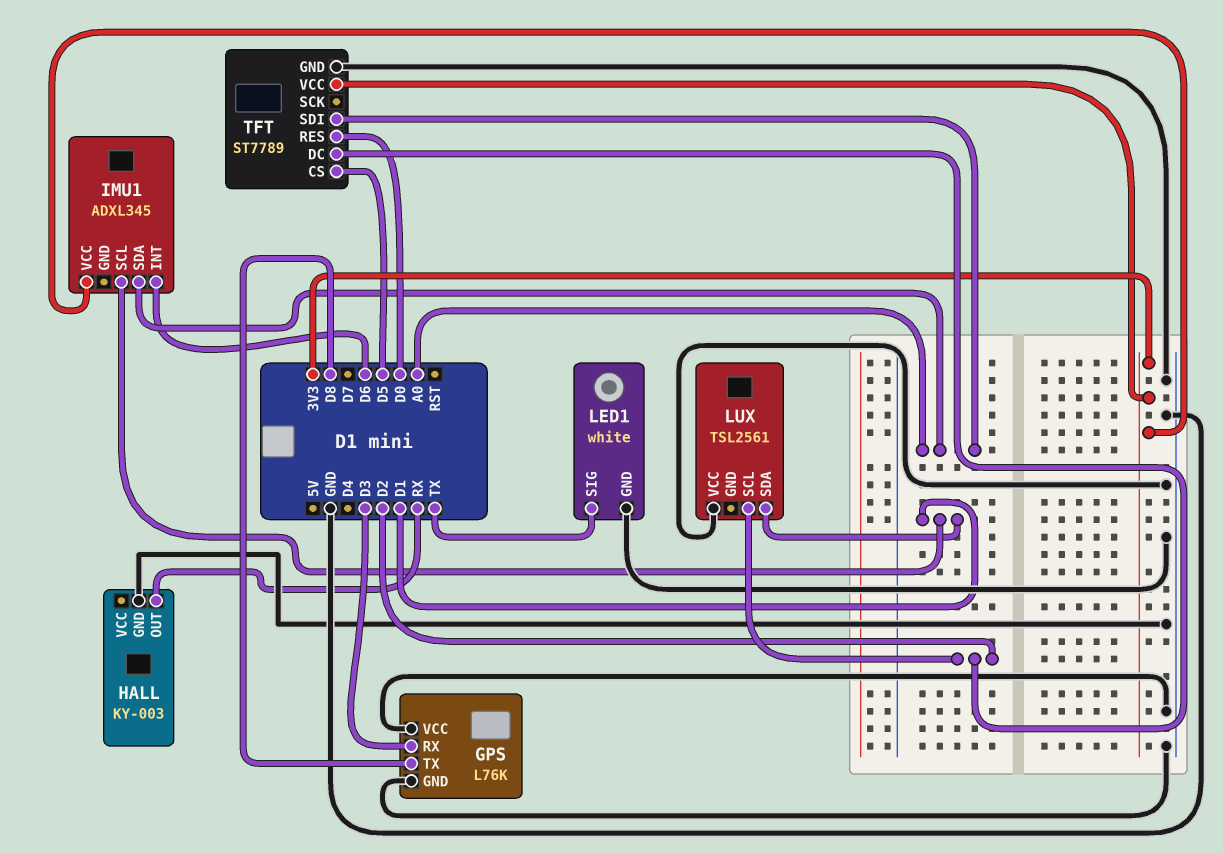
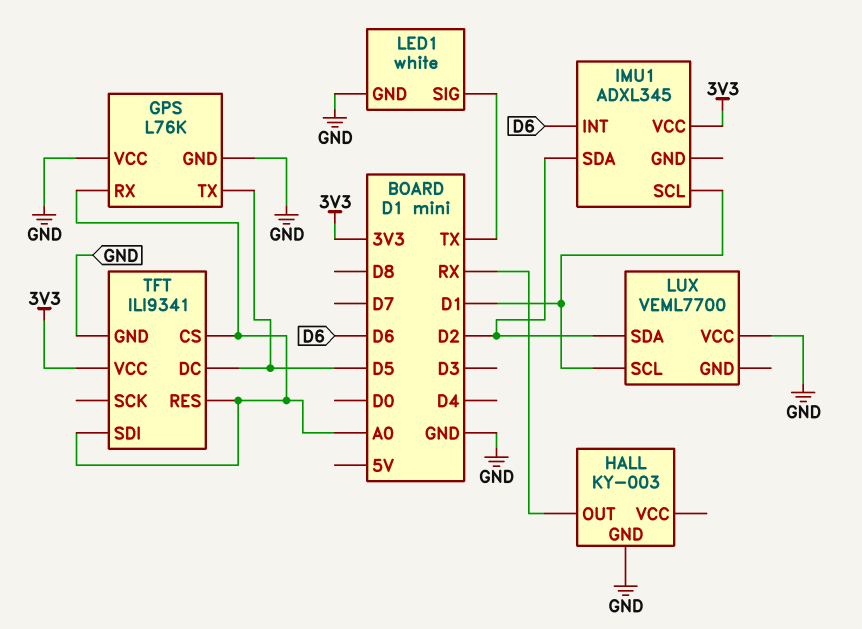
GPS pin RX: D3 -> A0
GPS pin TX: D8 -> D5
IMU1 pin SDA: A0 -> D2
LUX: TSL2561 -> VEML7700
LUX pin SCL: D2 -> D1
LUX pin SDA: D1 -> D2
TFT: ST7789 -> ILI9341
TFT pin CS: D5 -> A0
TFT pin DC: D2 -> D5
TFT pin RES: D0 -> A0

